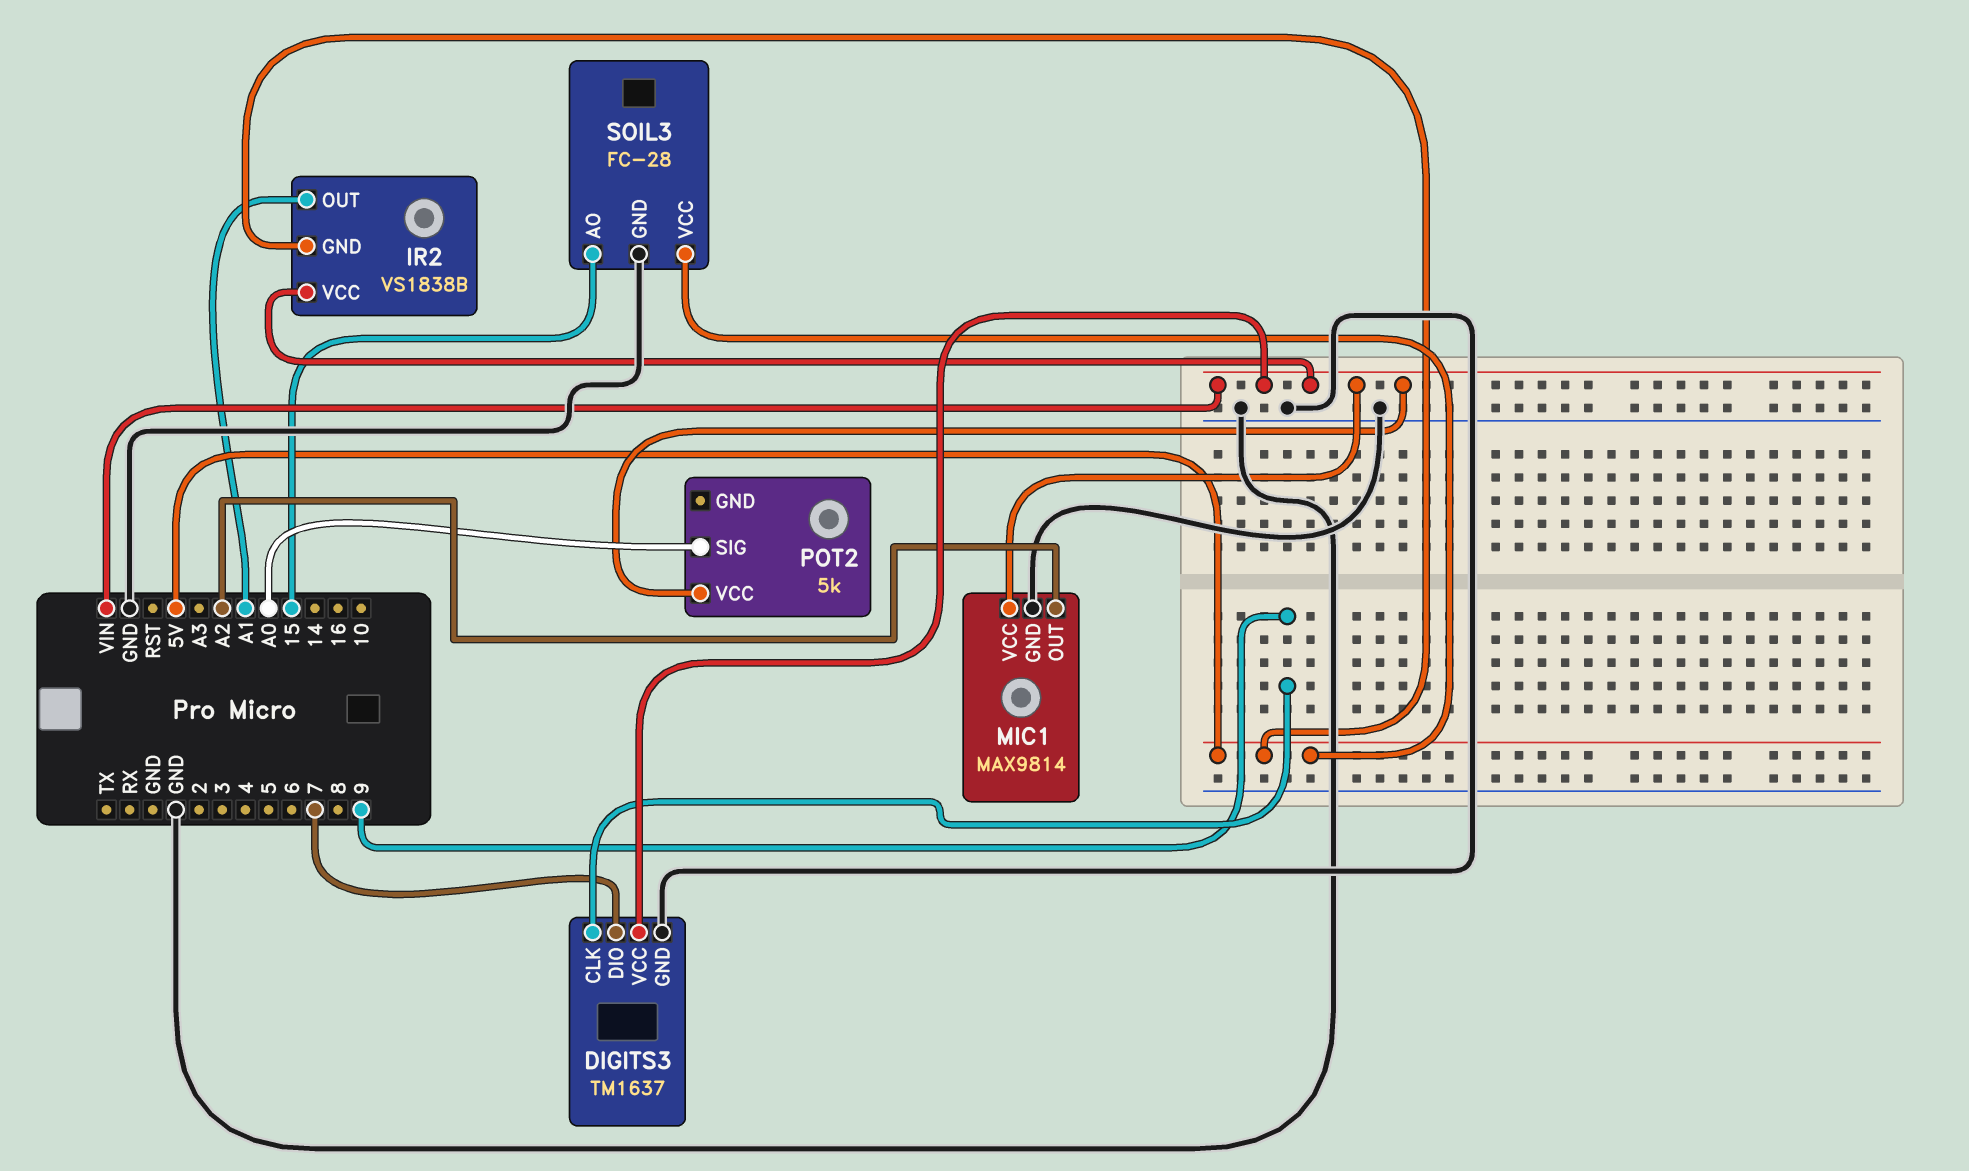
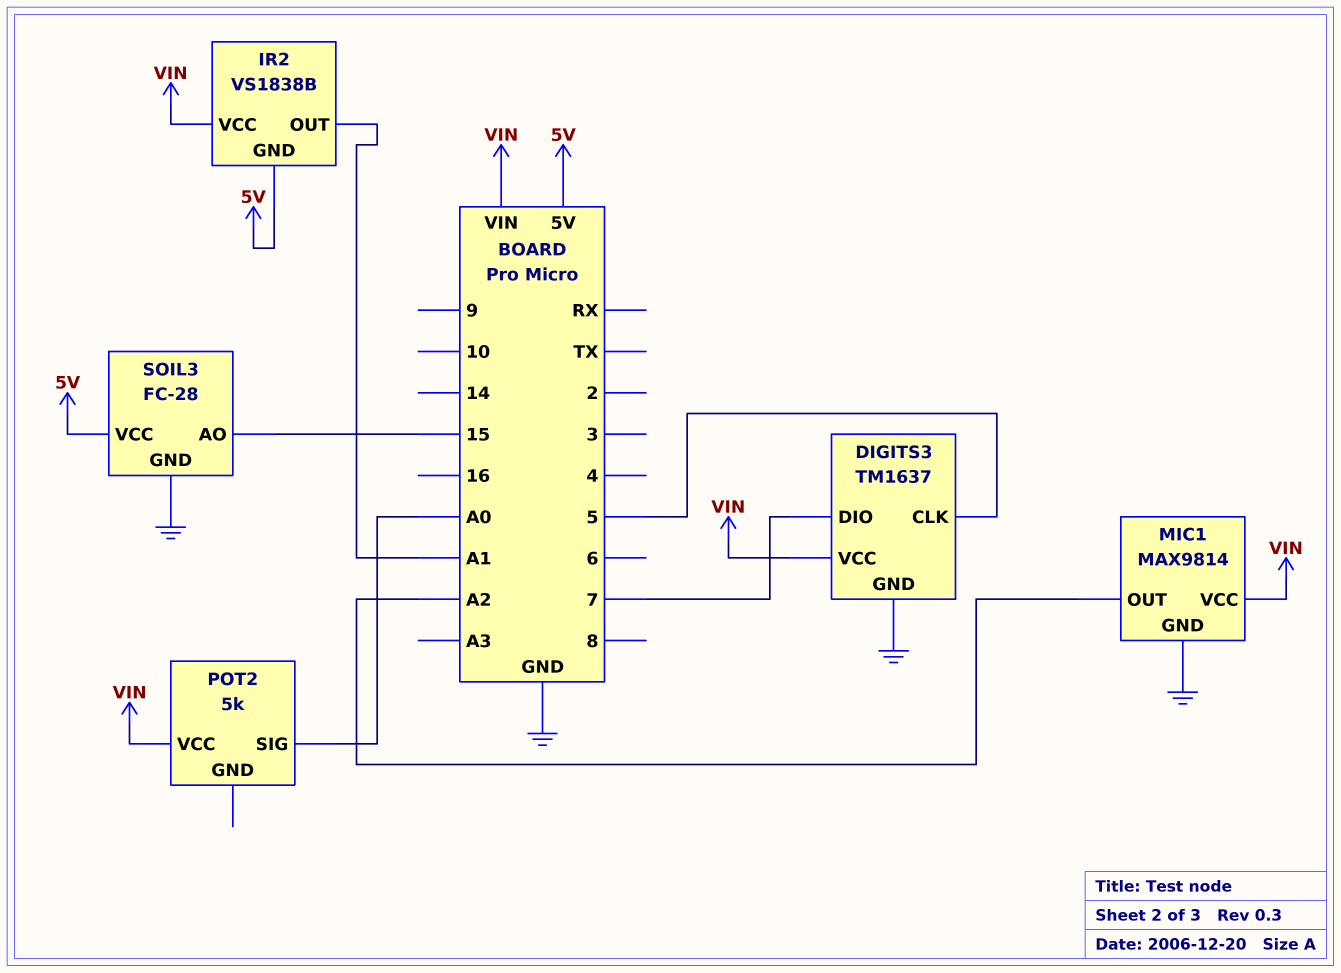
DIGITS3 pin CLK: 9 -> 5

